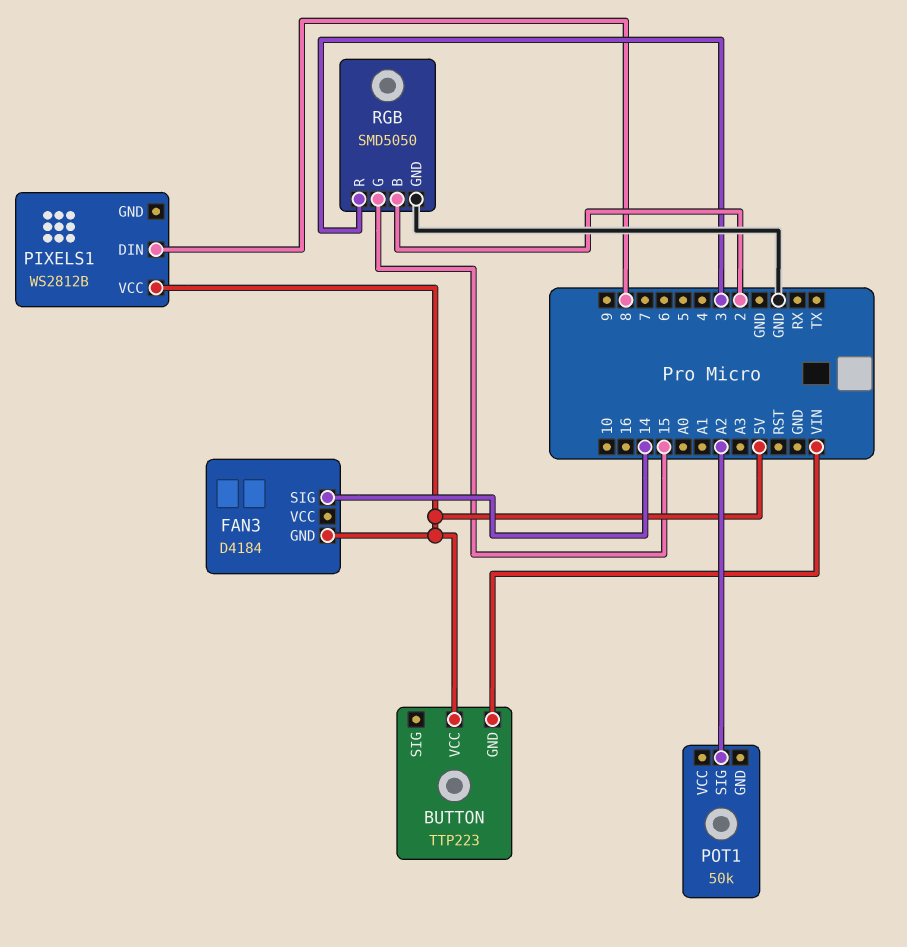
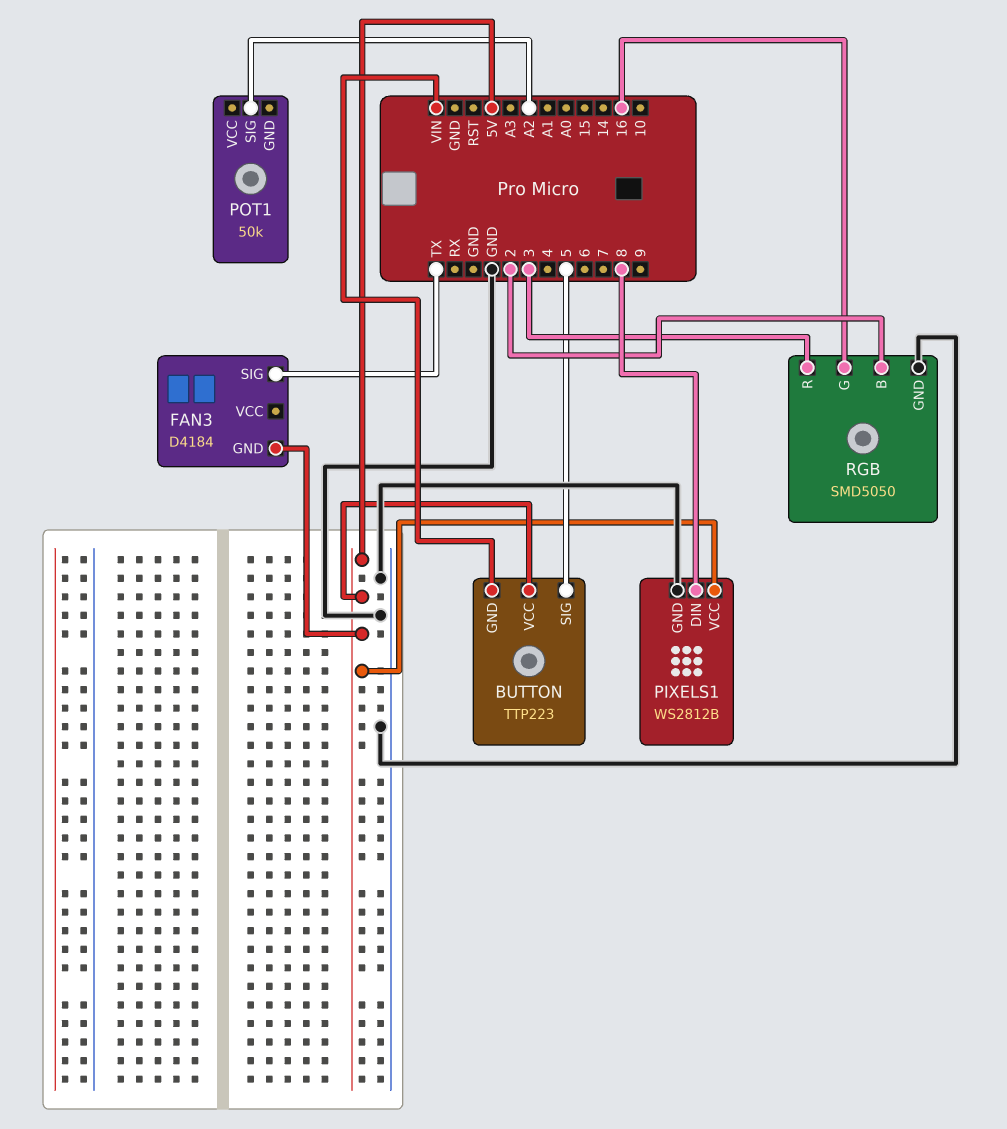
BUTTON pin SIG: none -> 5
FAN3 pin SIG: 14 -> TX
PIXELS1 pin GND: none -> GND
RGB pin G: 15 -> 16

